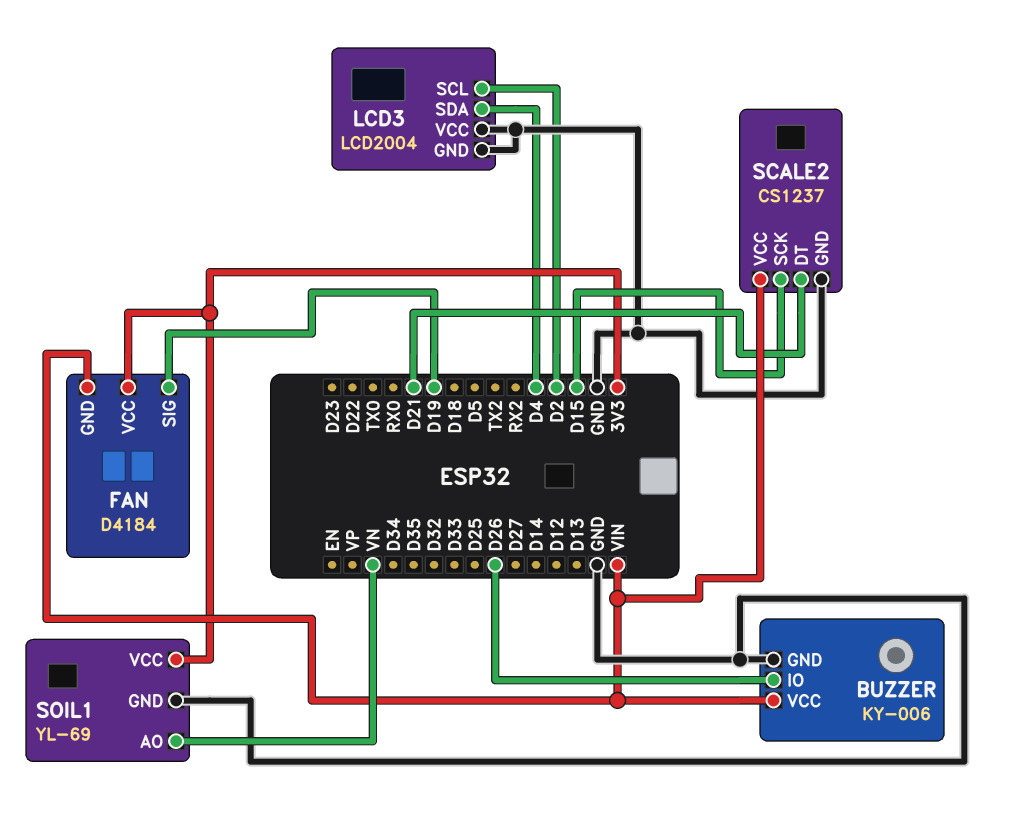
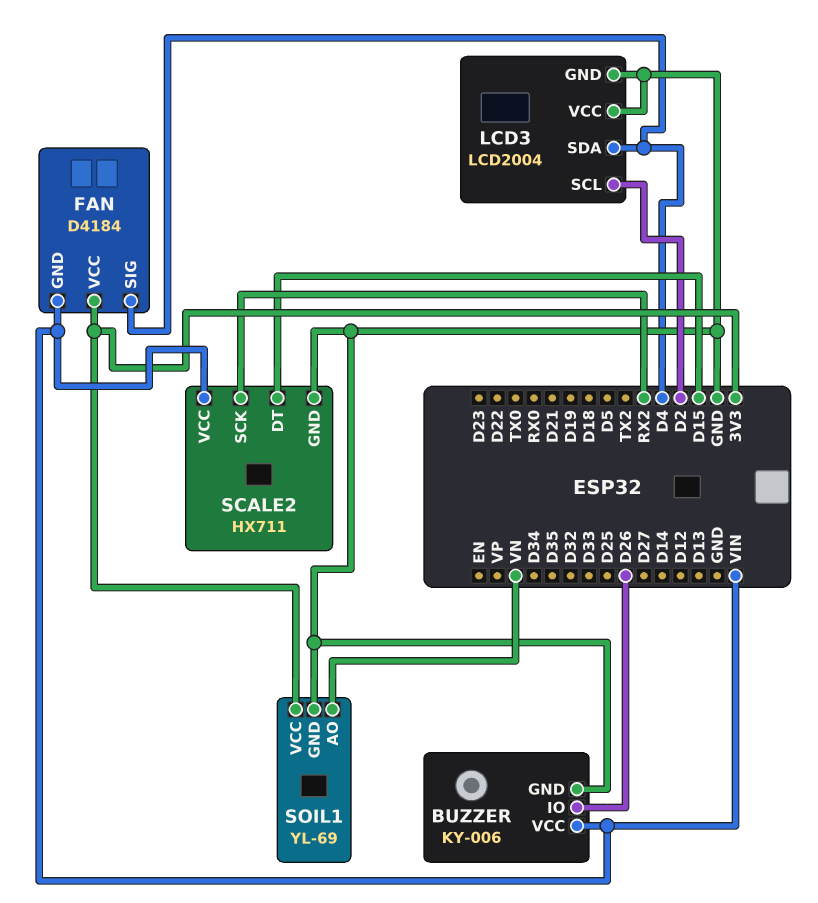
FAN pin SIG: D19 -> D4
SCALE2: CS1237 -> HX711
SCALE2 pin DT: D21 -> D15
SCALE2 pin SCK: D15 -> RX2

